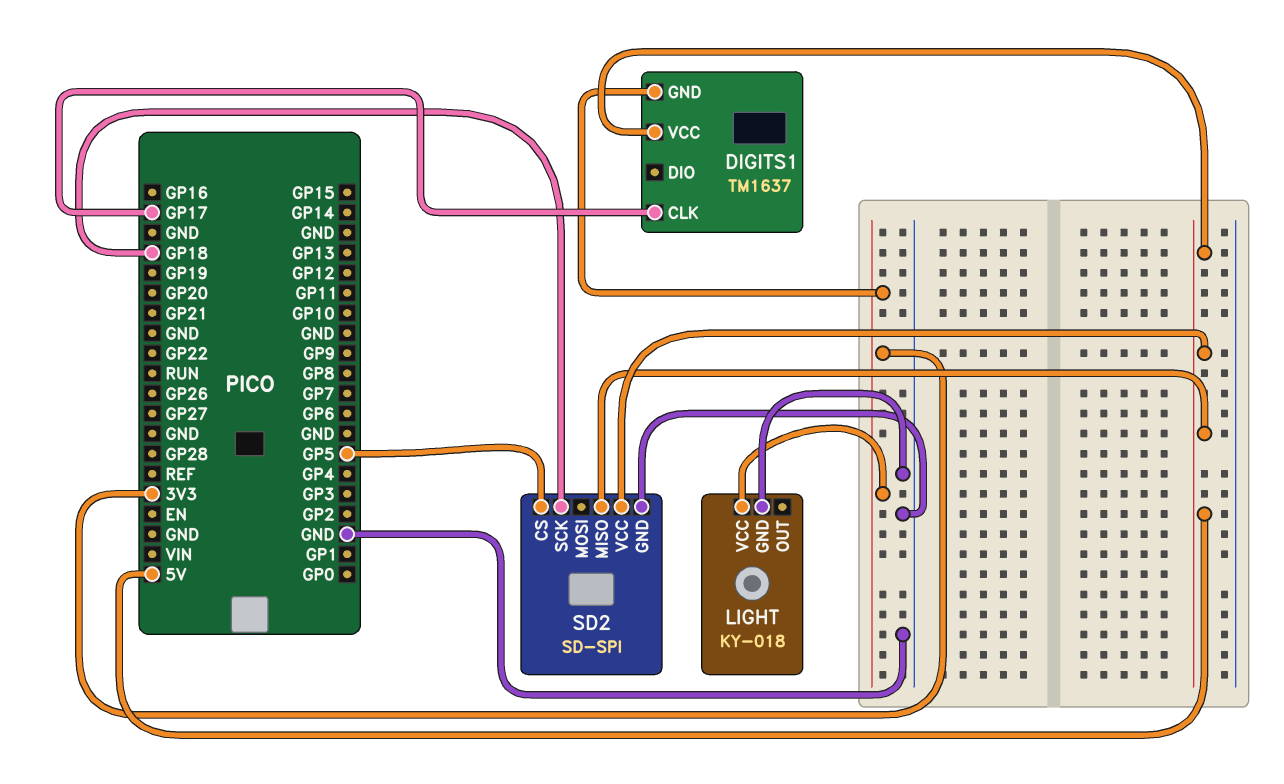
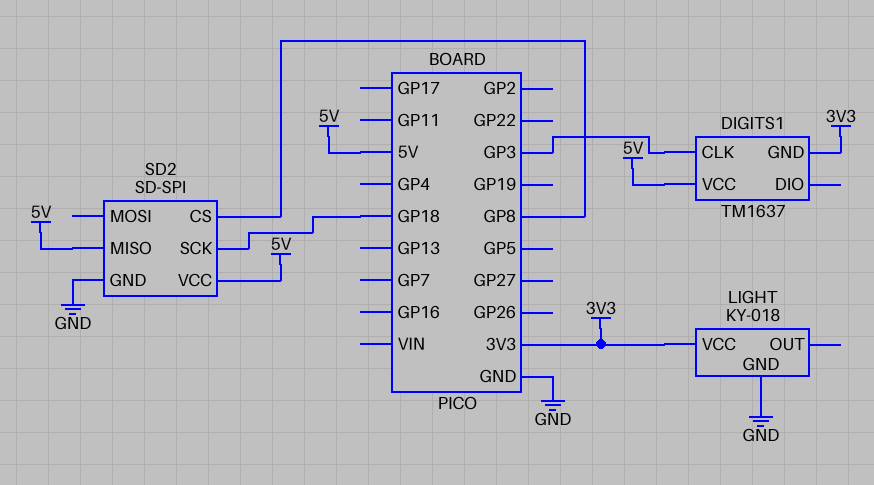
DIGITS1 pin CLK: GP17 -> GP3
SD2 pin CS: GP5 -> GP8

